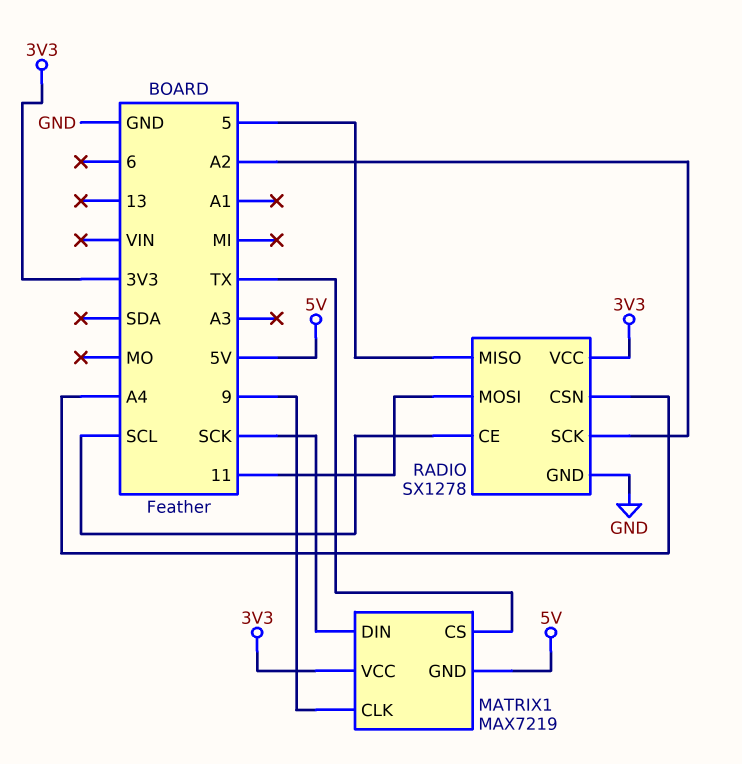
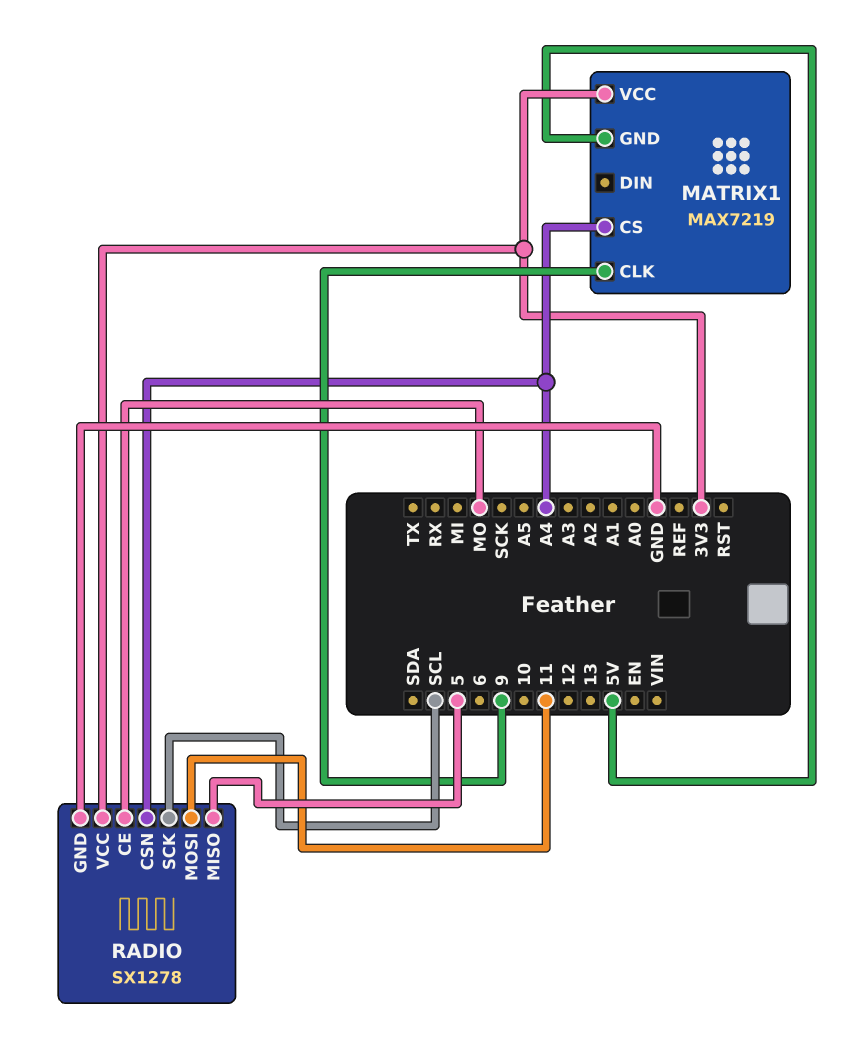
MATRIX1 pin CS: TX -> A4
MATRIX1 pin DIN: SCK -> none
RADIO pin CE: SCL -> MO
RADIO pin SCK: A2 -> SCL

